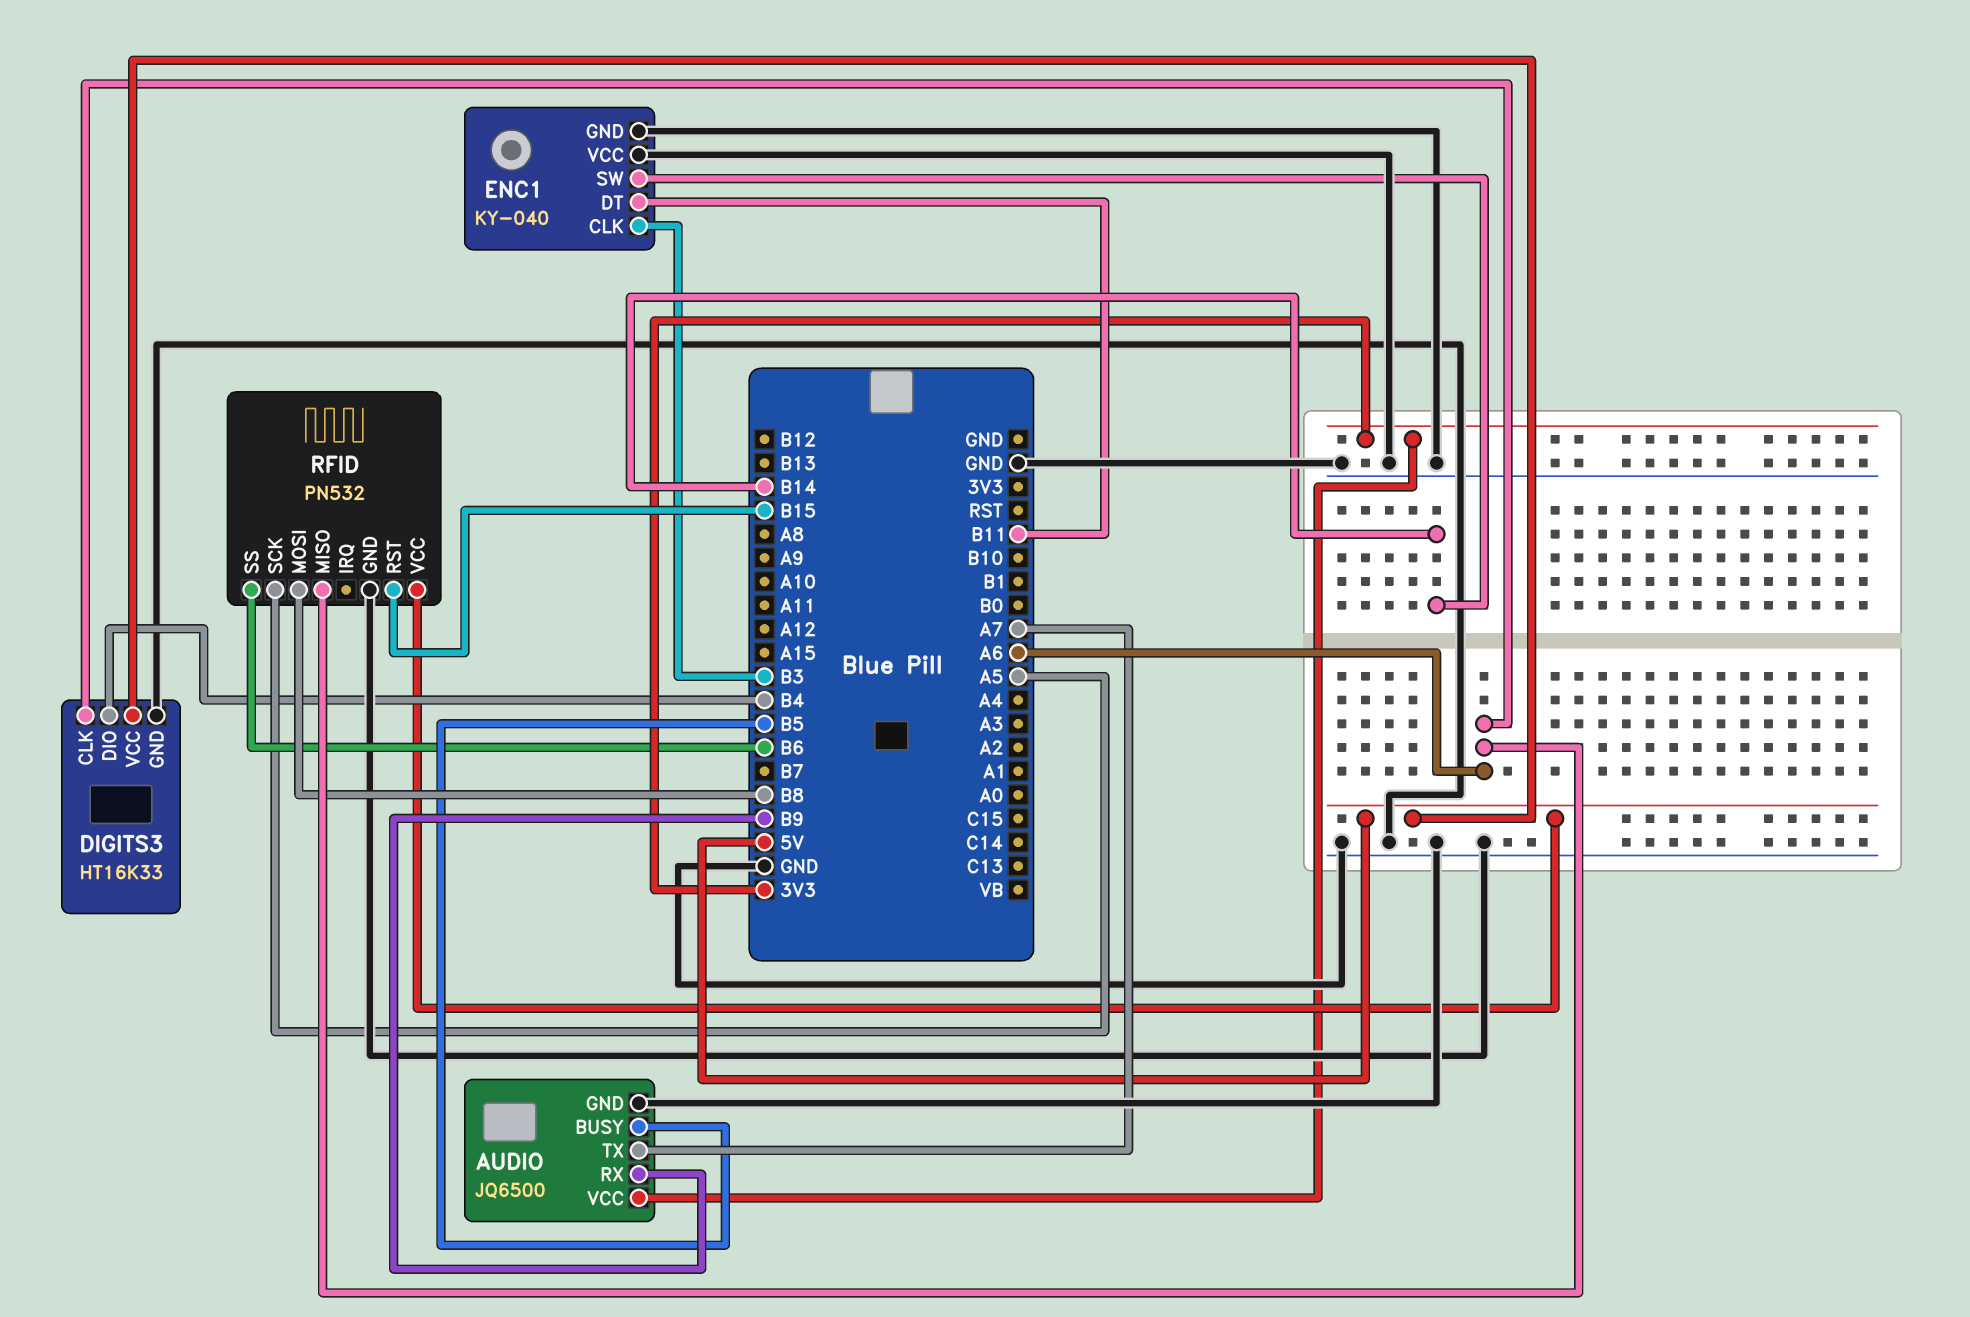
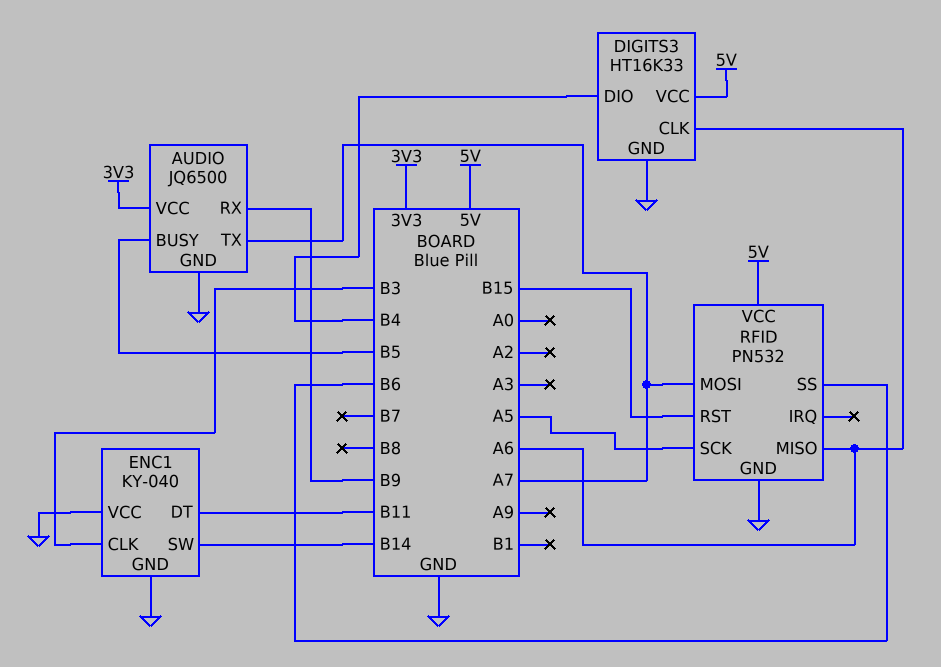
RFID pin MOSI: B8 -> A7

